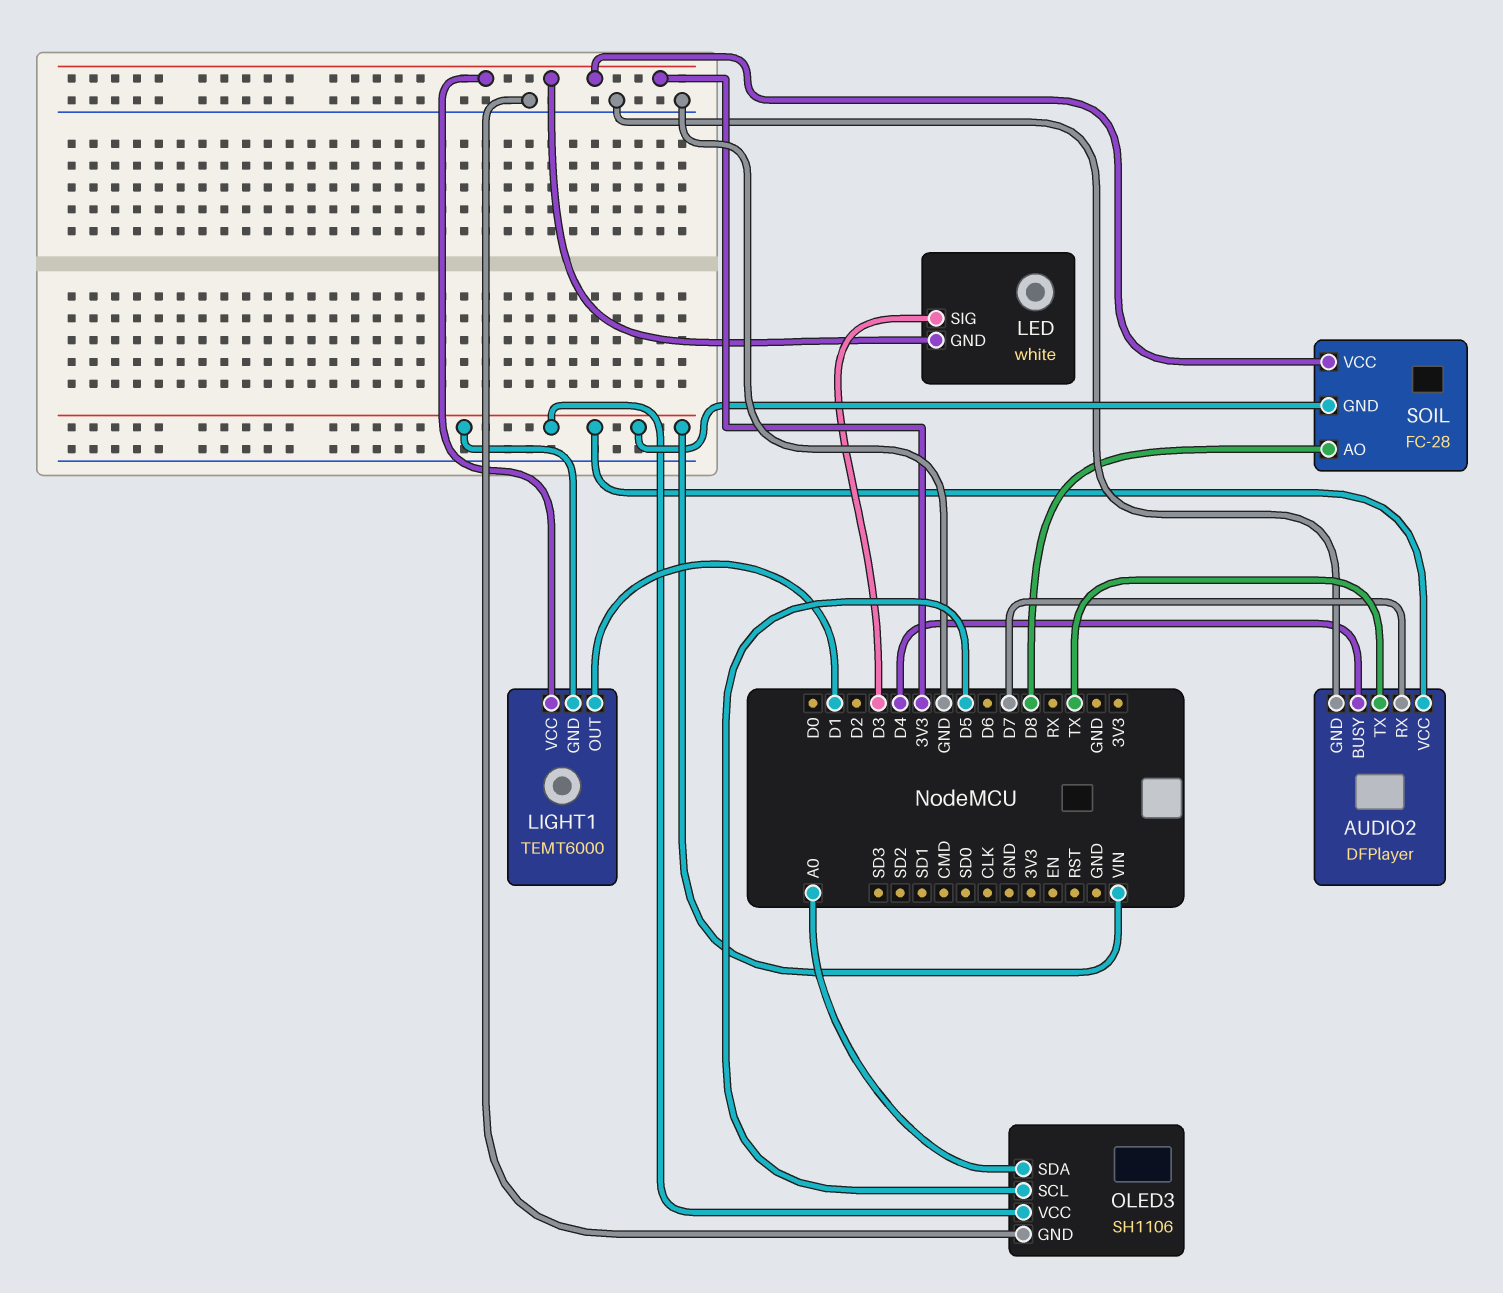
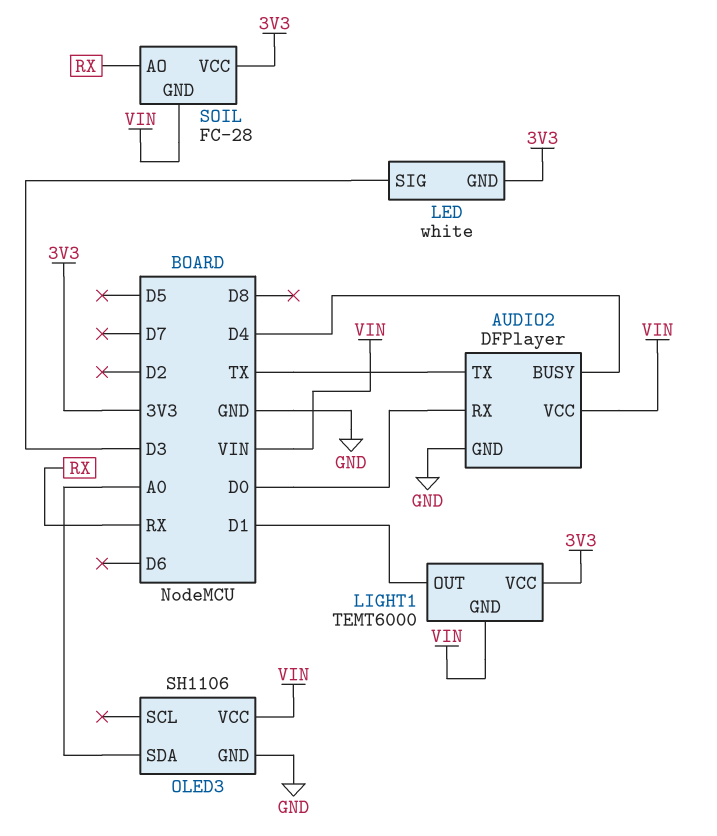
AUDIO2 pin RX: D7 -> D0
OLED3 pin SCL: D5 -> none
SOIL pin AO: D8 -> RX

